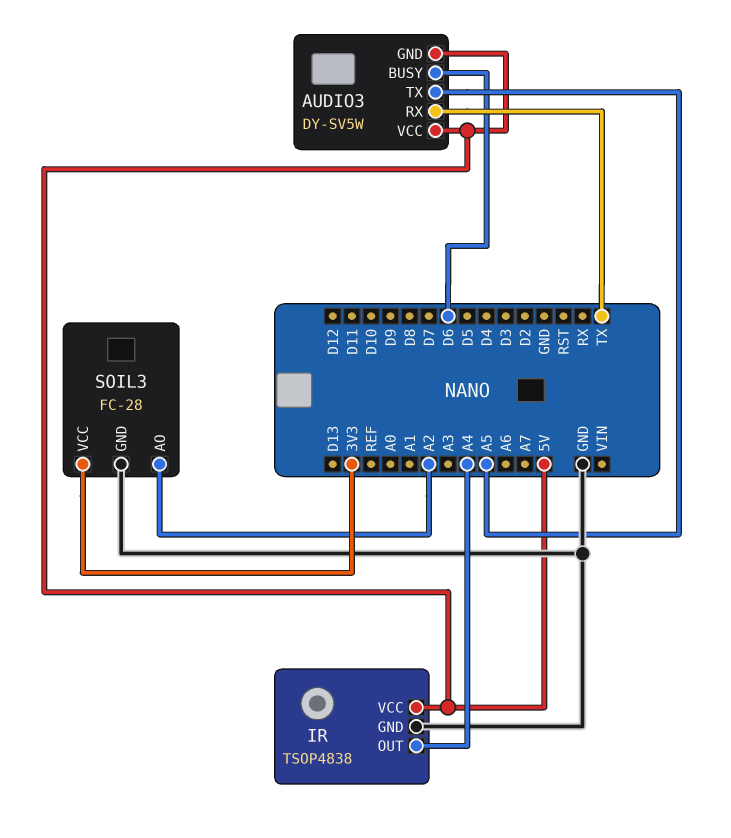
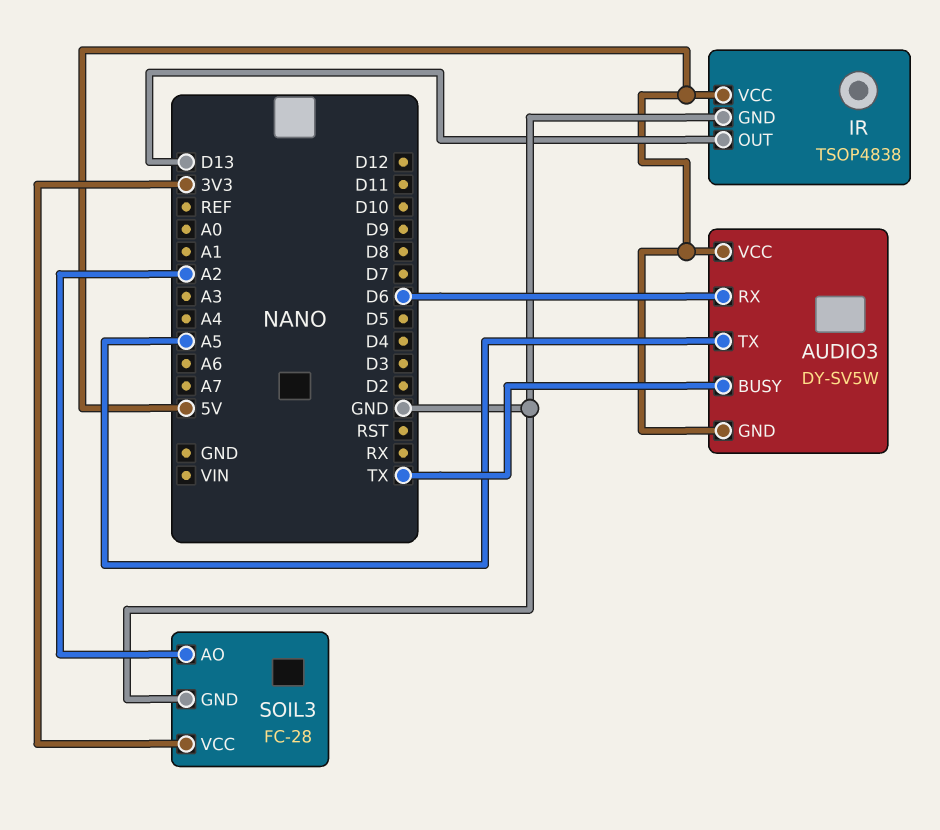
AUDIO3 pin BUSY: D6 -> TX
AUDIO3 pin RX: TX -> D6
IR pin OUT: A4 -> D13

